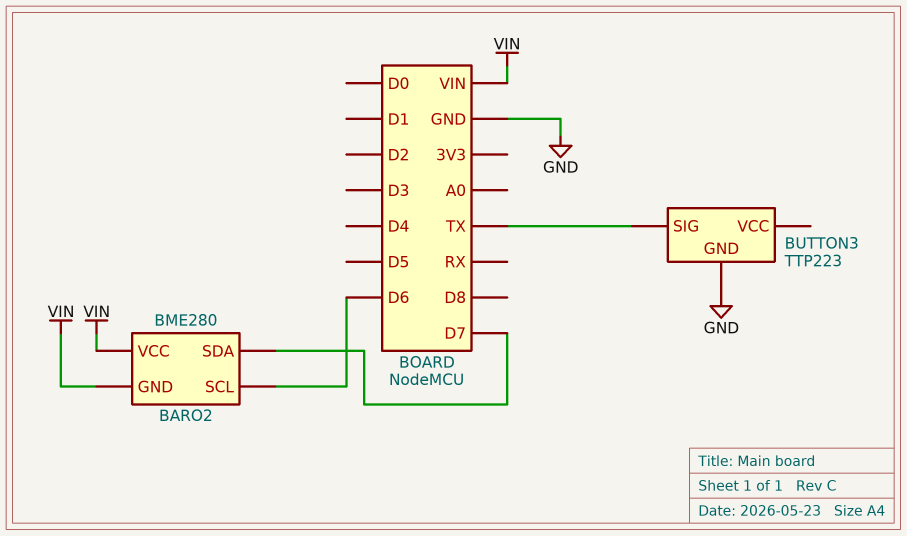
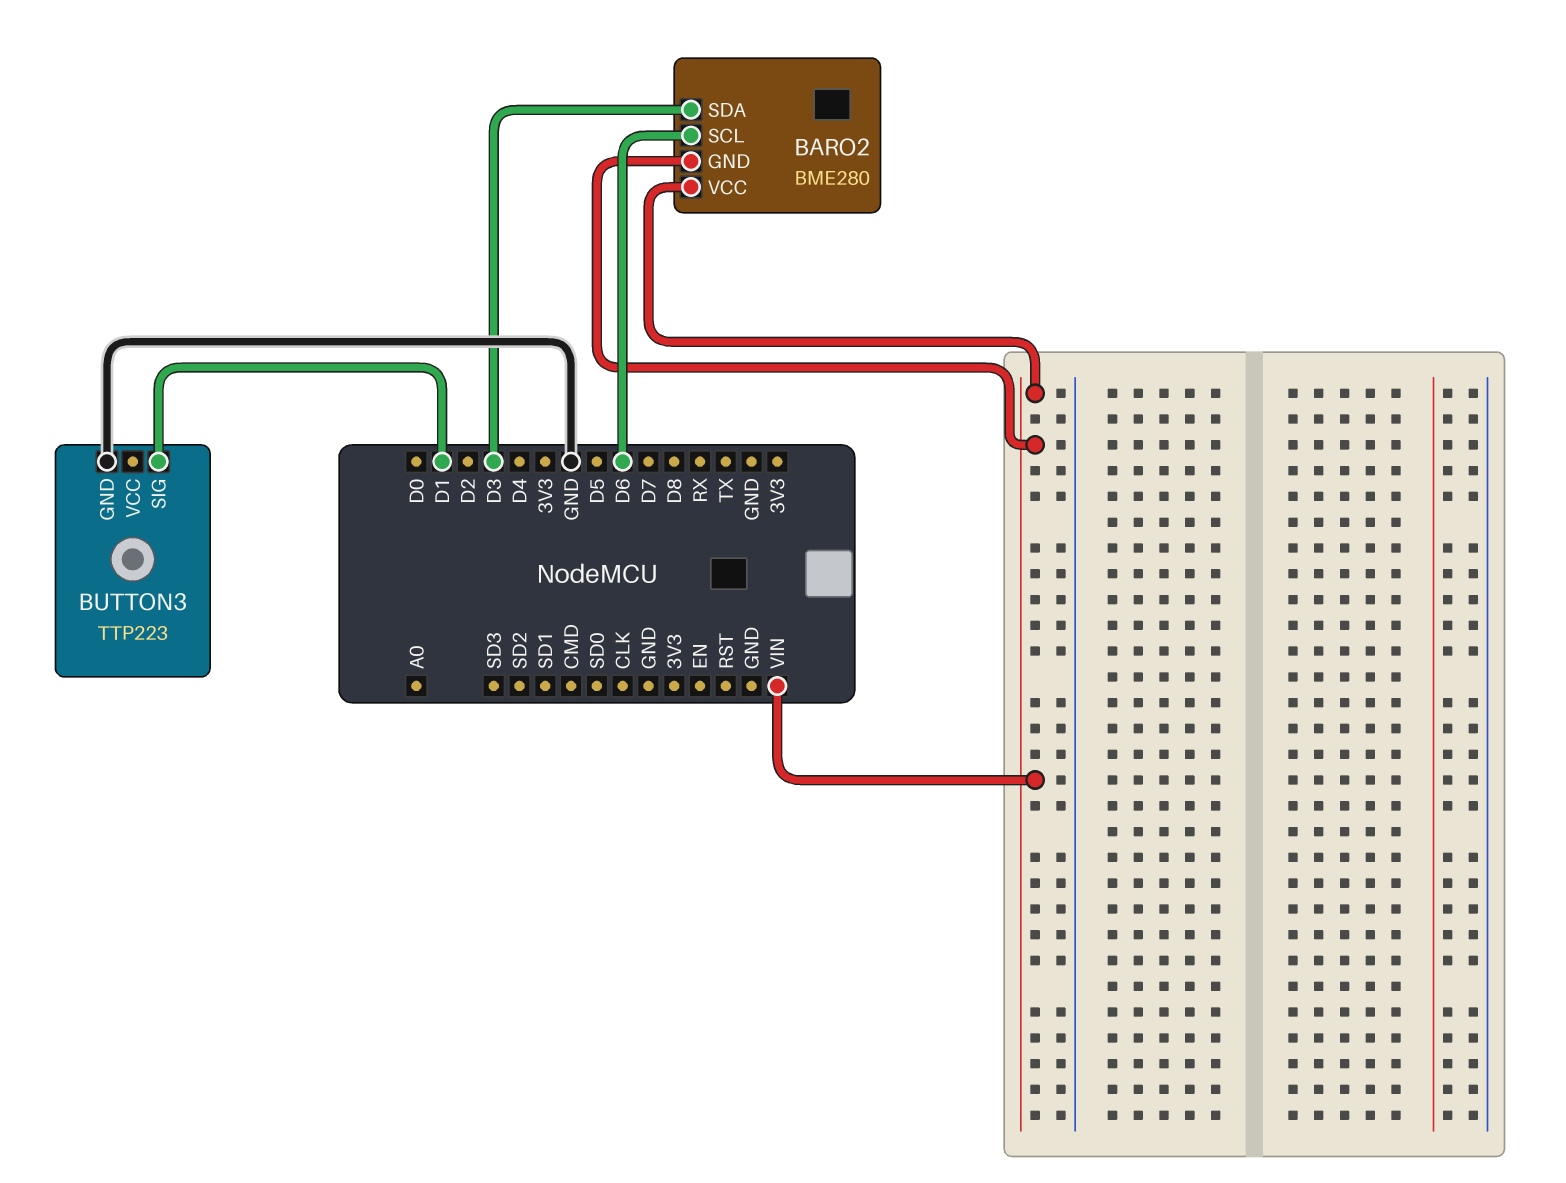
BARO2 pin SDA: D7 -> D3
BUTTON3 pin SIG: TX -> D1

